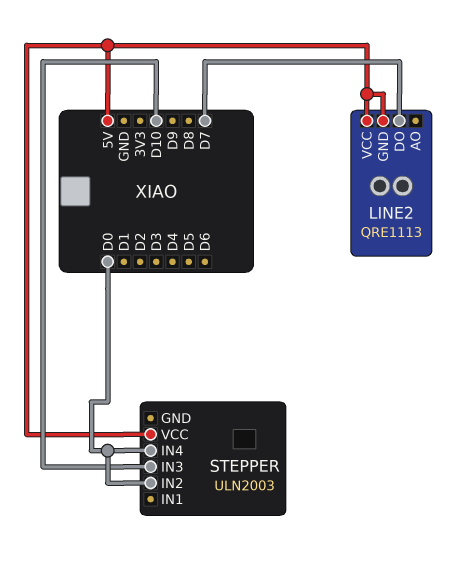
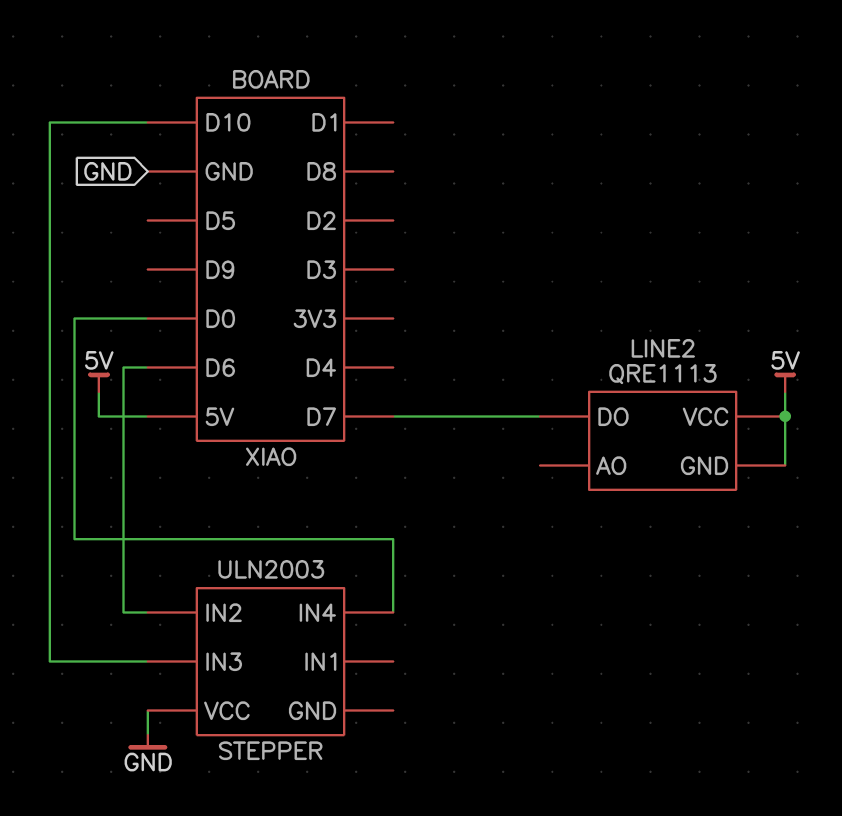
STEPPER pin IN2: D0 -> D6
STEPPER pin VCC: 5V -> GND

